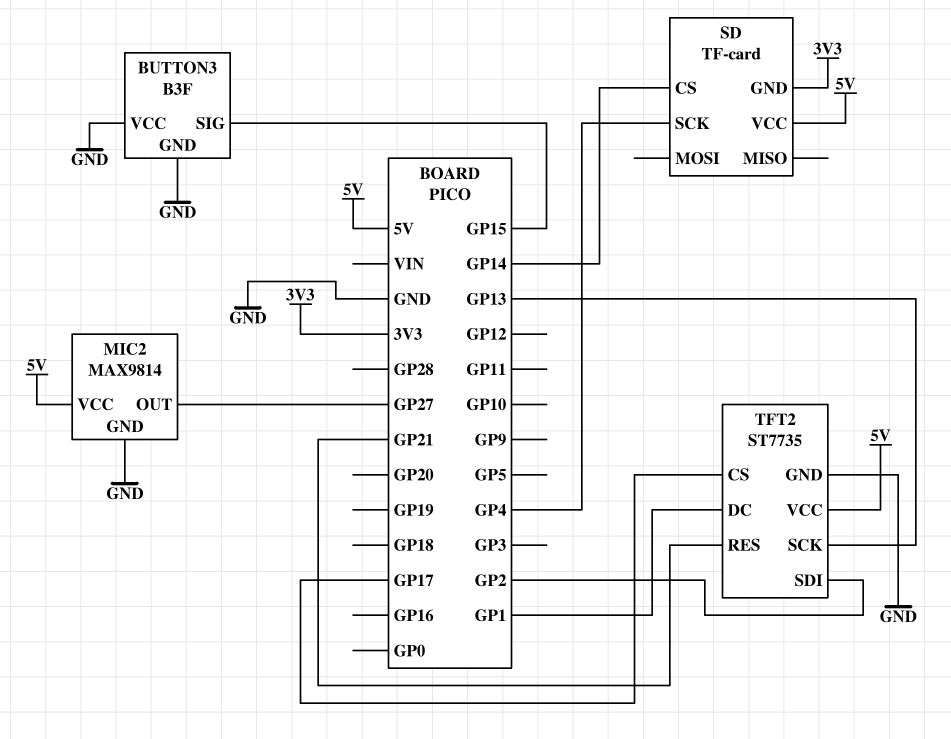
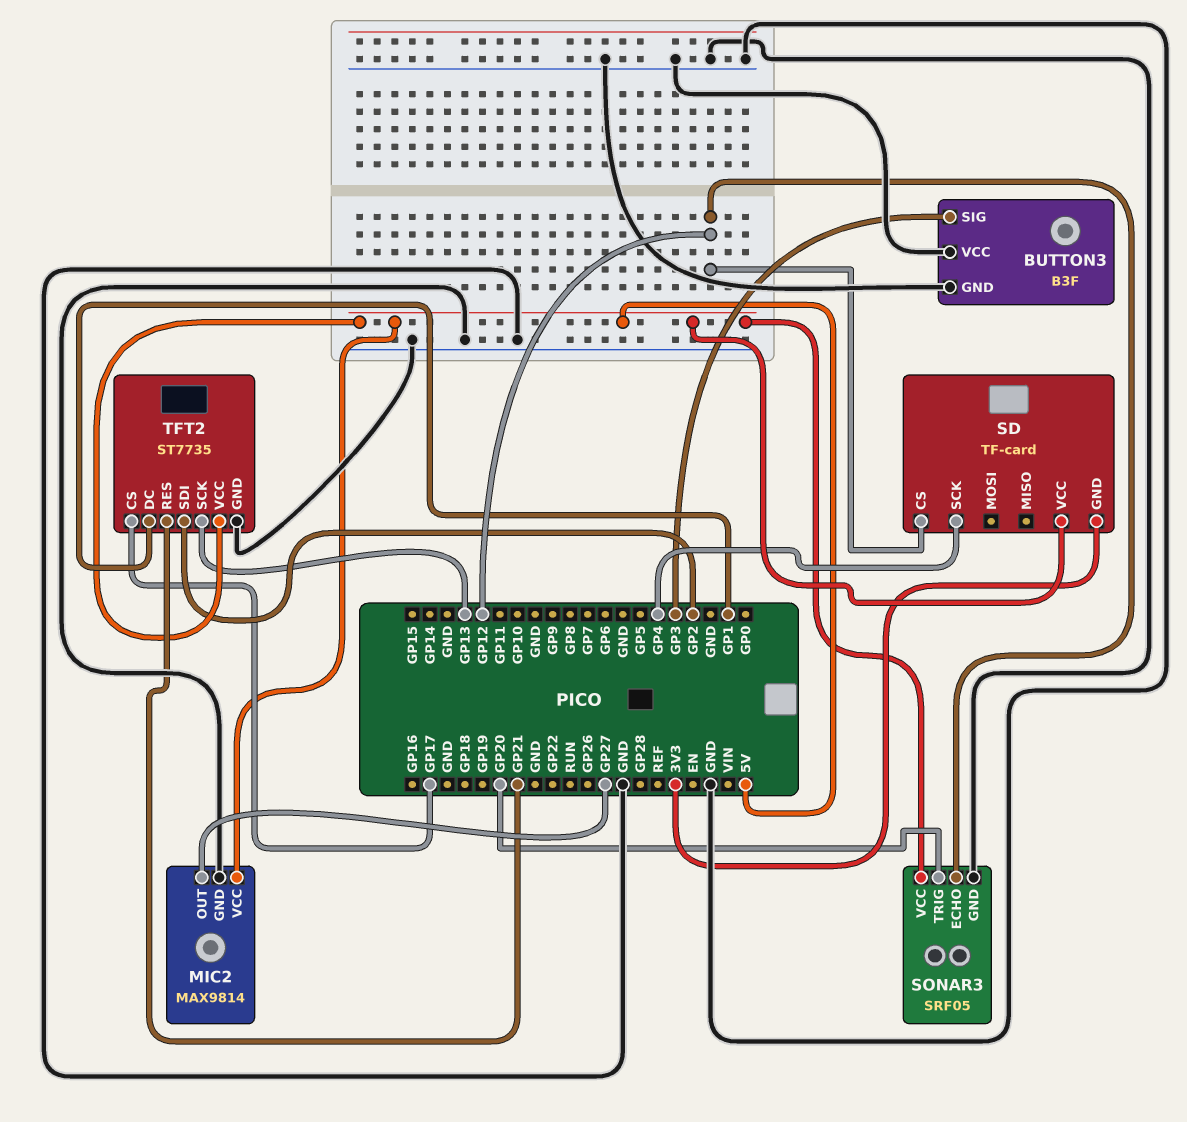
BUTTON3 pin SIG: GP15 -> GP3
SD pin CS: GP14 -> GP12
SONAR3: none -> SRF05
SONAR3 pin ECHO: none -> GP12
SONAR3 pin GND: none -> GND
SONAR3 pin TRIG: none -> GP20
SONAR3 pin VCC: none -> 5V

